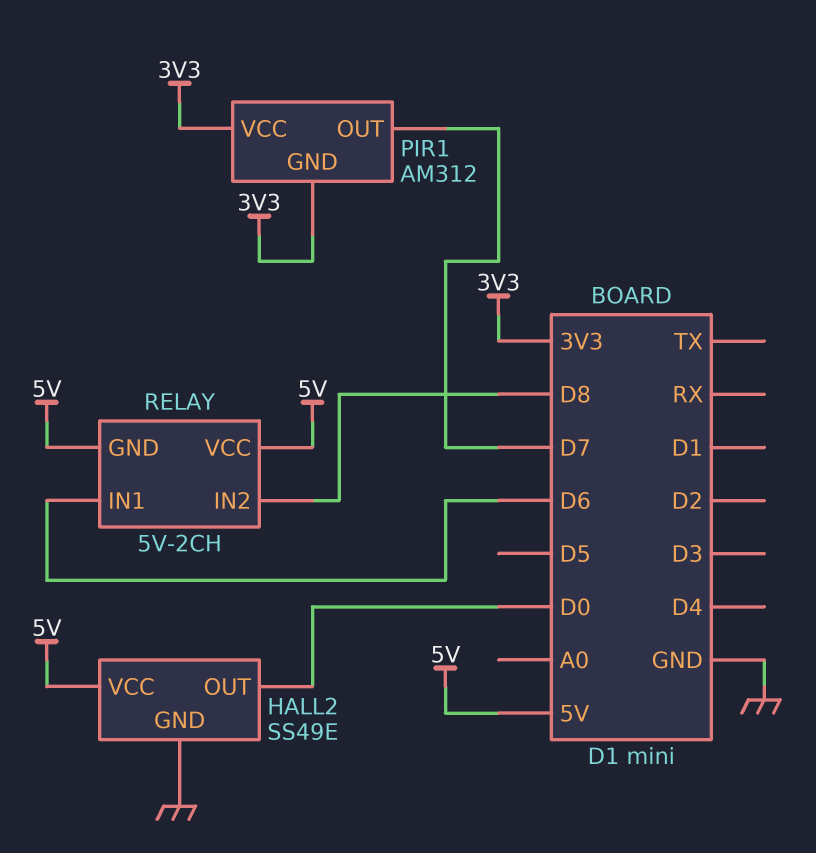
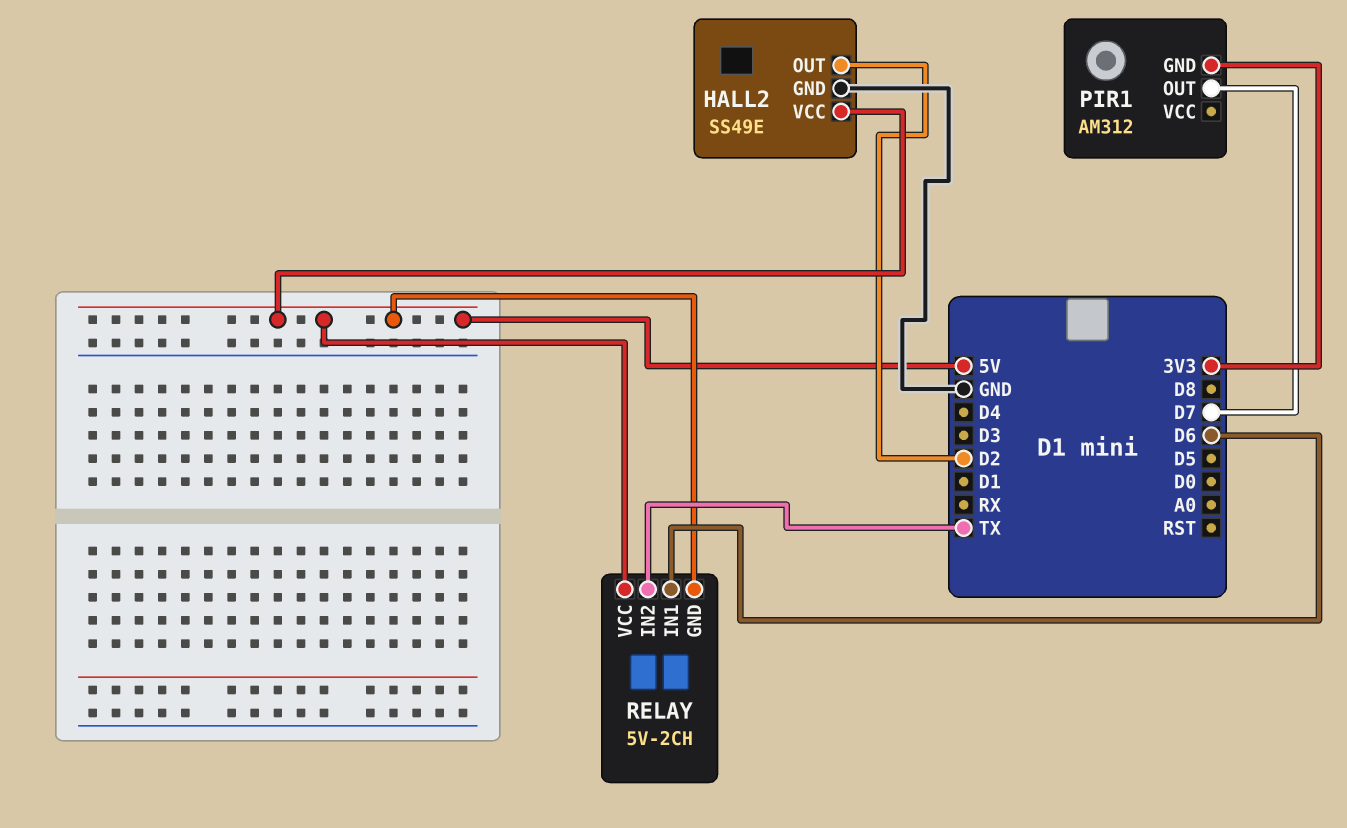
HALL2 pin OUT: D0 -> D2
PIR1 pin VCC: 3V3 -> none
RELAY pin IN2: D8 -> TX

